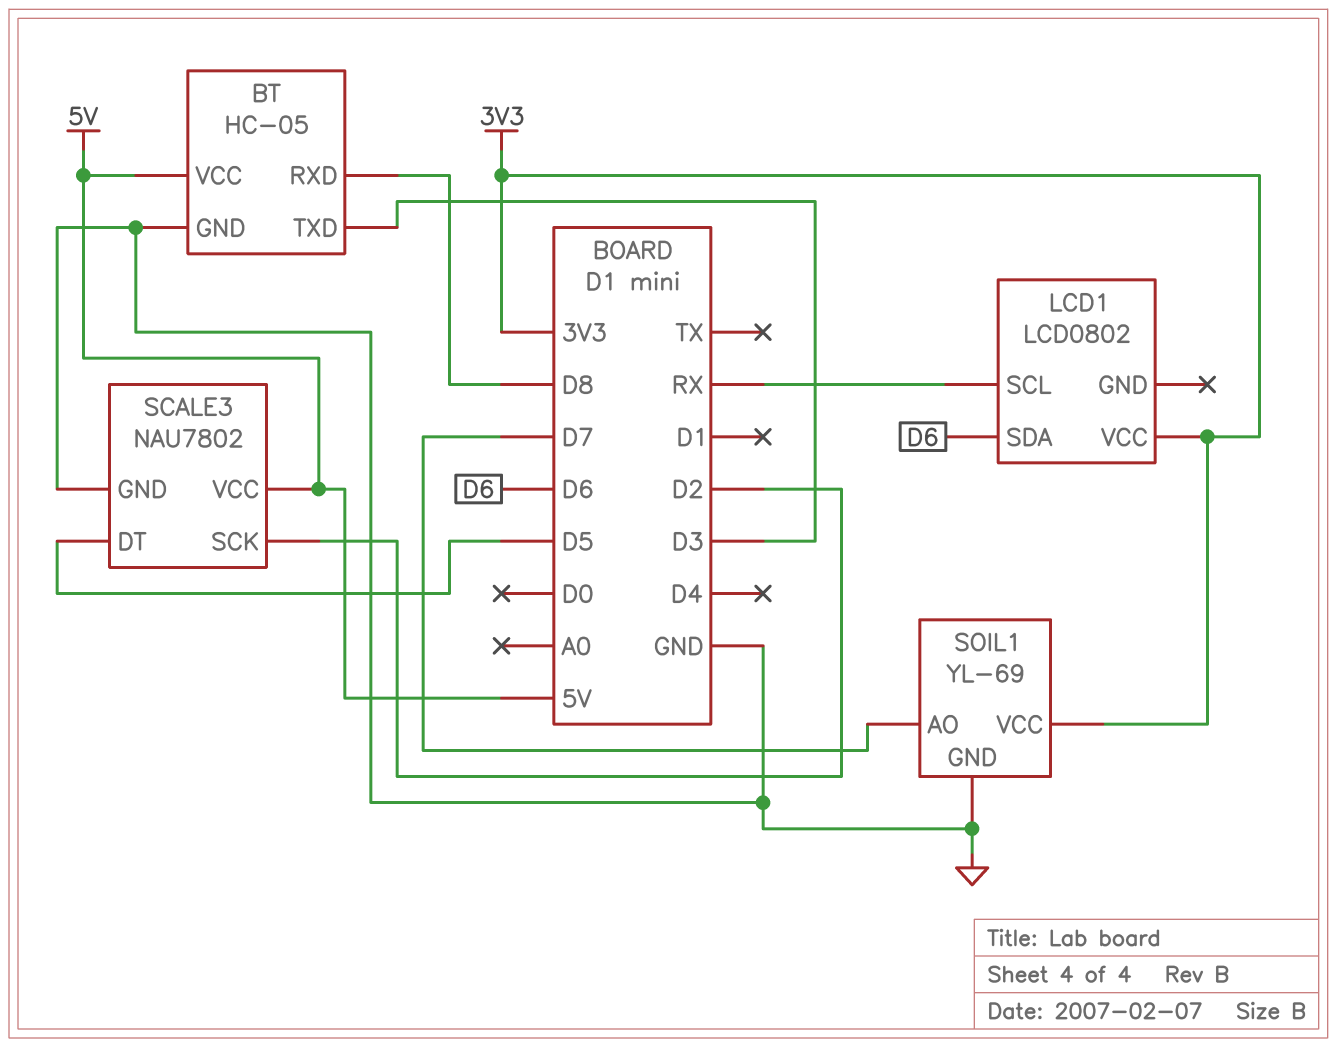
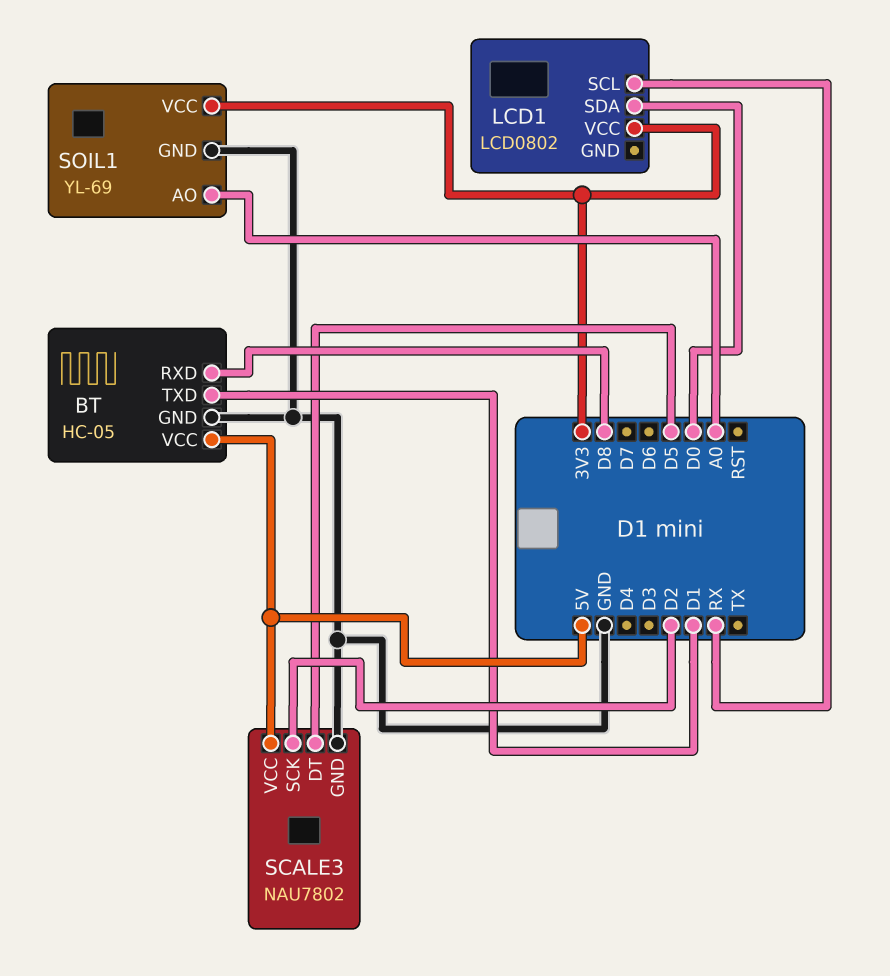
BT pin TXD: D3 -> D1
LCD1 pin SDA: D6 -> D0
SOIL1 pin AO: D7 -> A0

